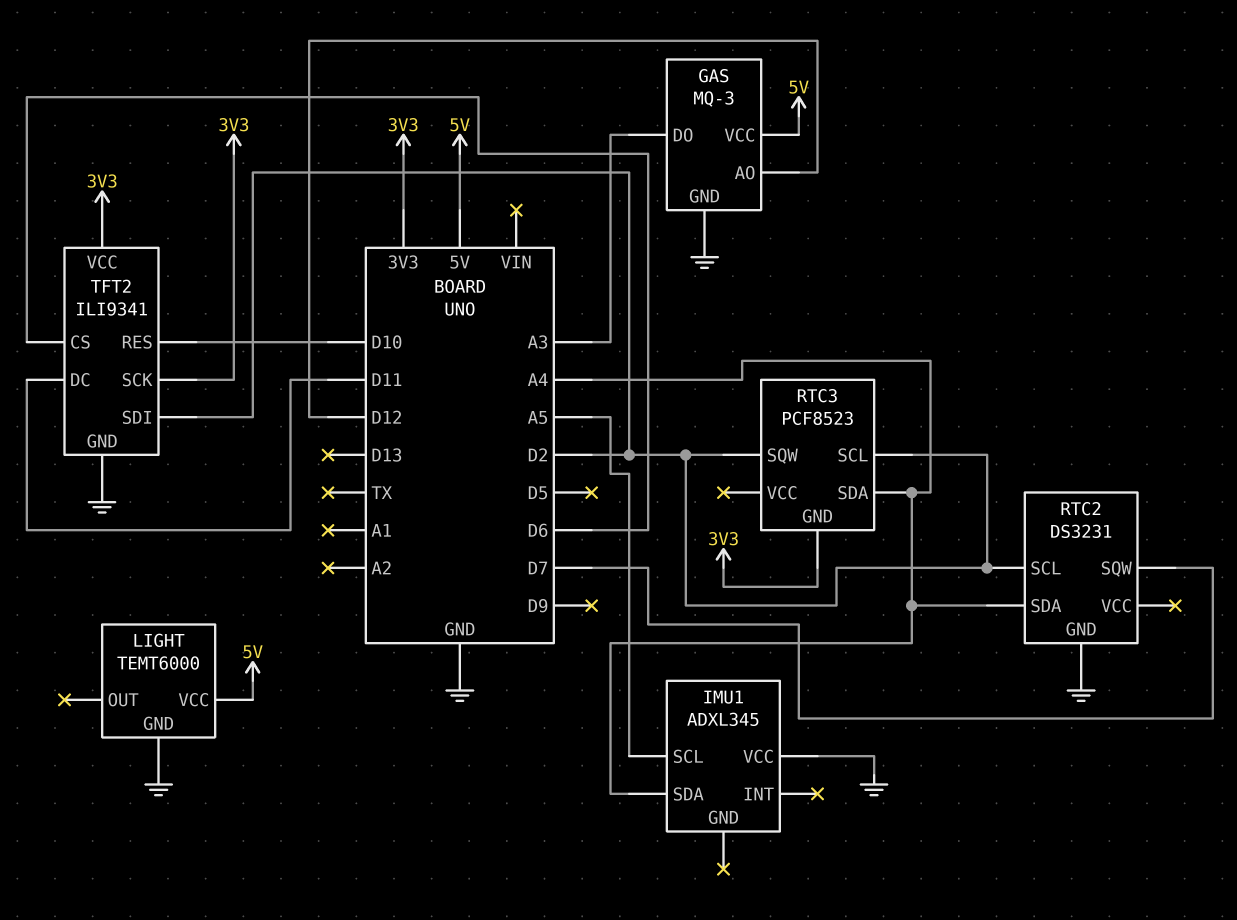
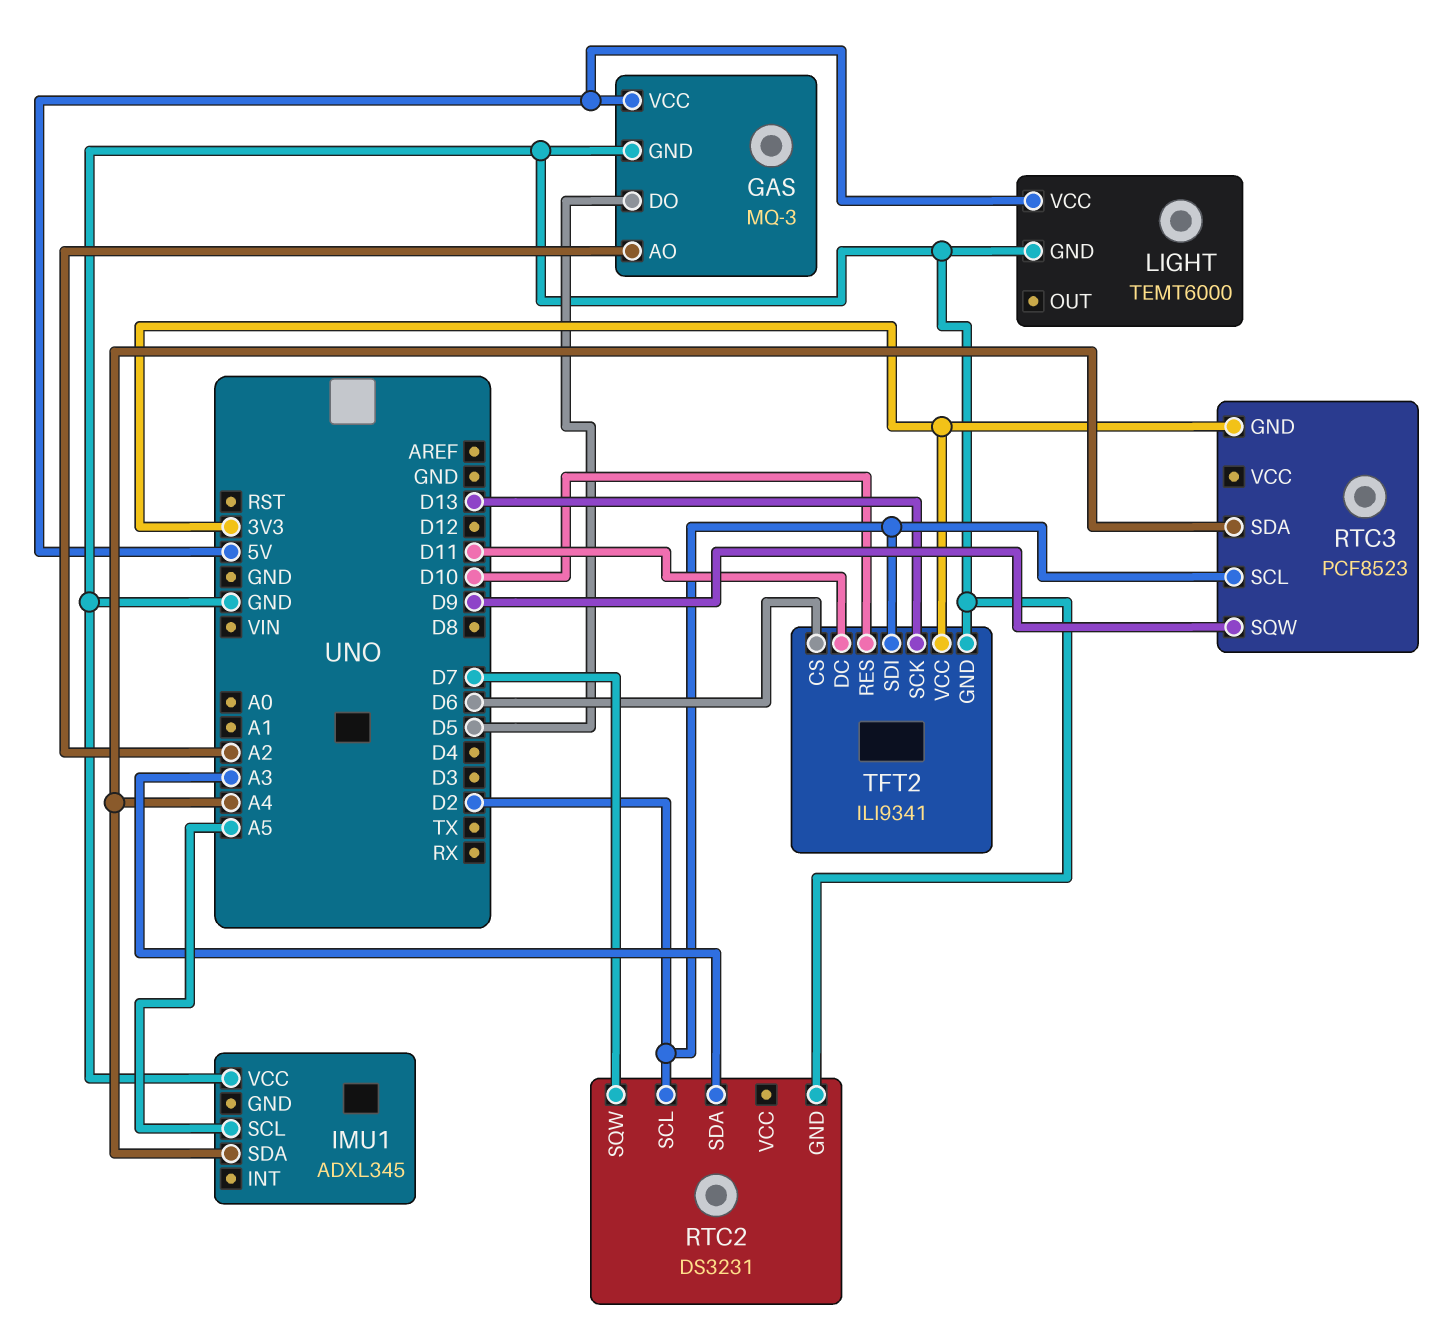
GAS pin AO: D12 -> A2
GAS pin DO: A3 -> D5
RTC2 pin SDA: A4 -> A3
RTC3 pin SQW: D2 -> D9
TFT2 pin SCK: 3V3 -> D13

